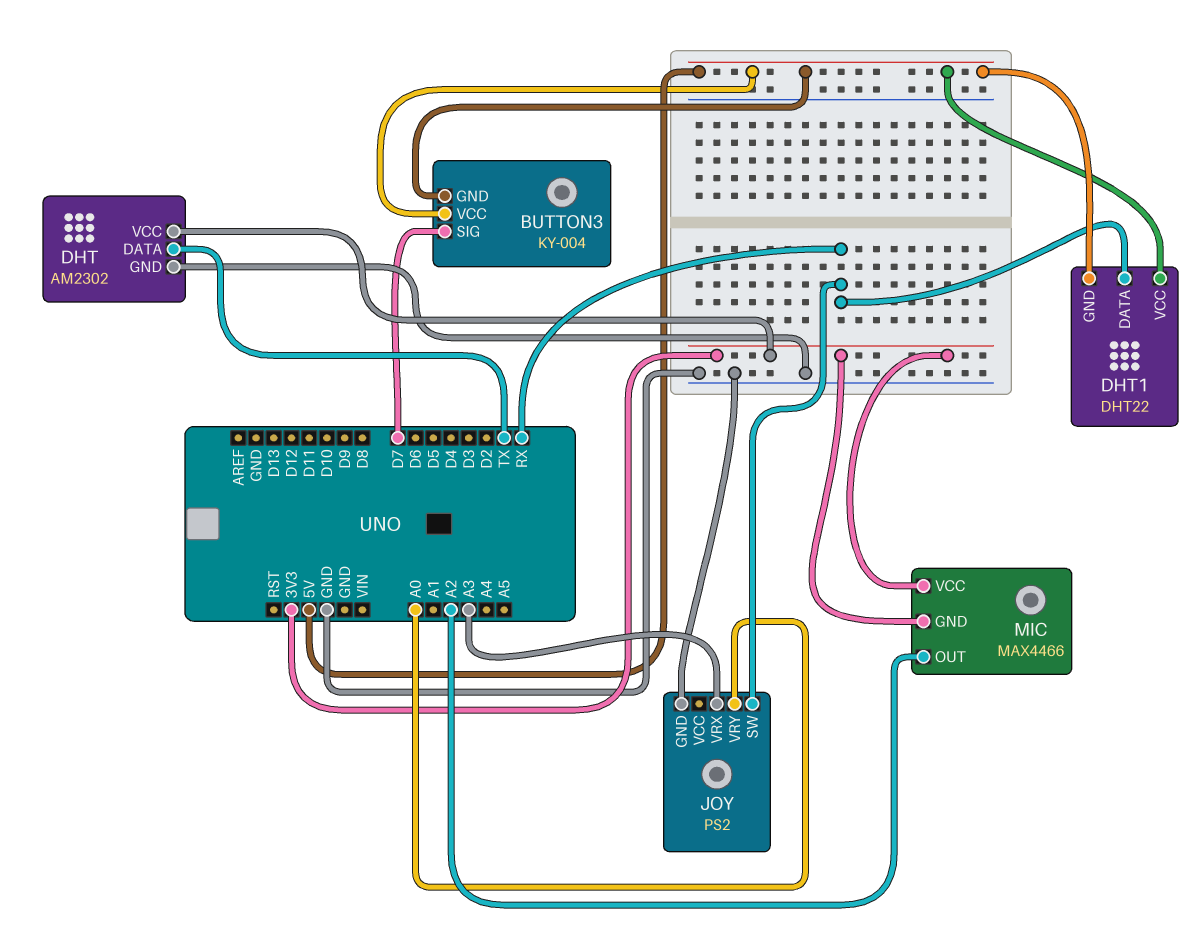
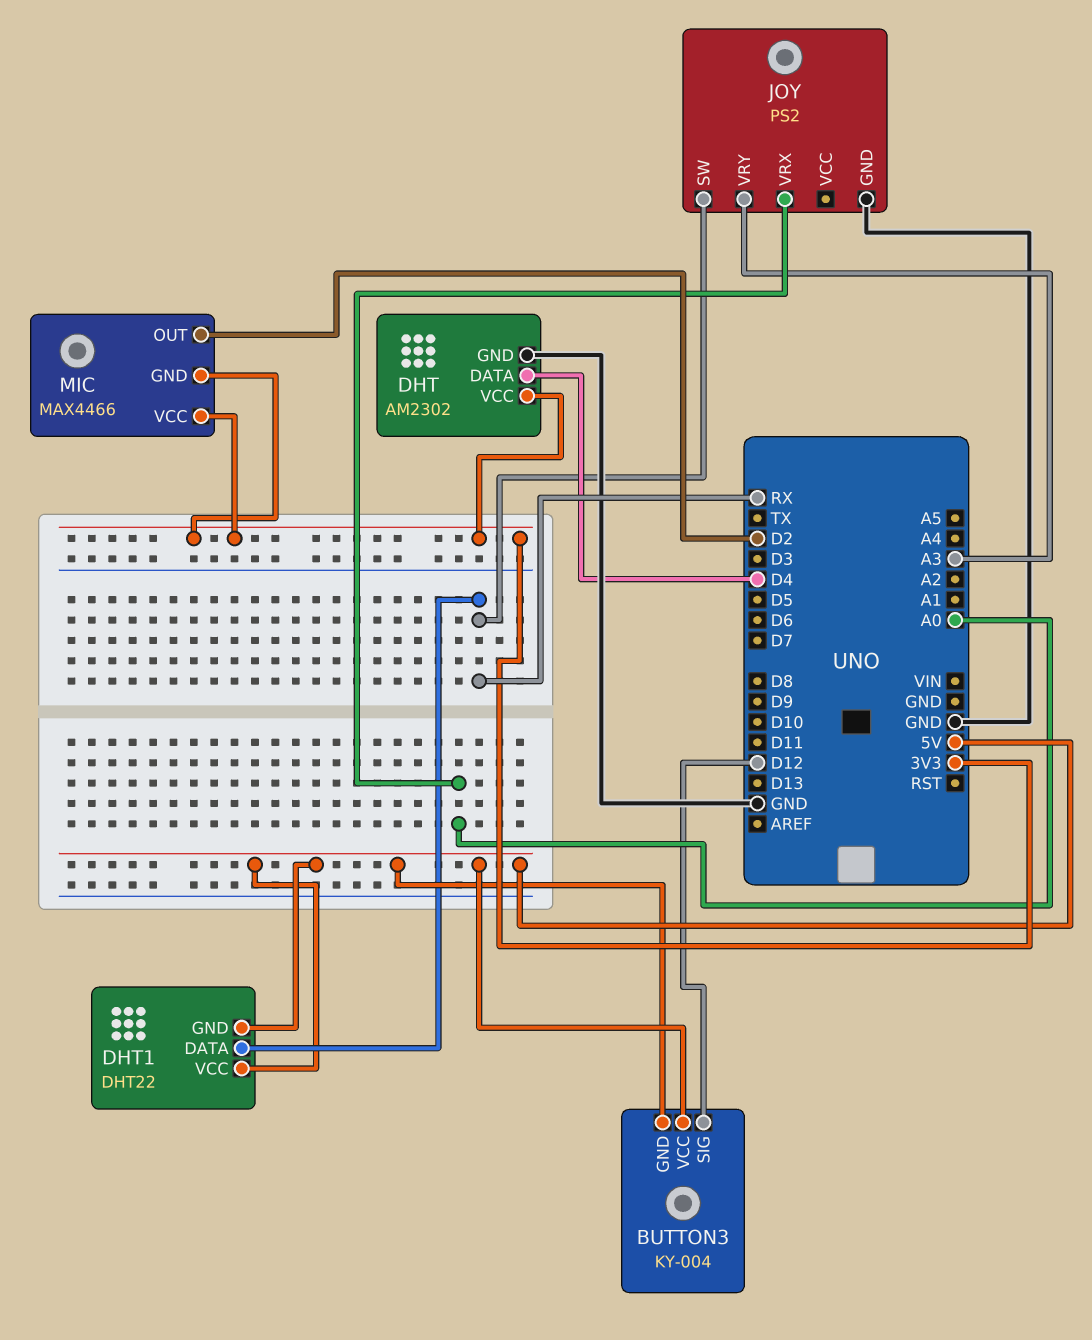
BUTTON3 pin SIG: D7 -> D12
DHT pin DATA: TX -> D4
JOY pin VRX: A3 -> A0
JOY pin VRY: A0 -> A3
MIC pin OUT: A2 -> D2

